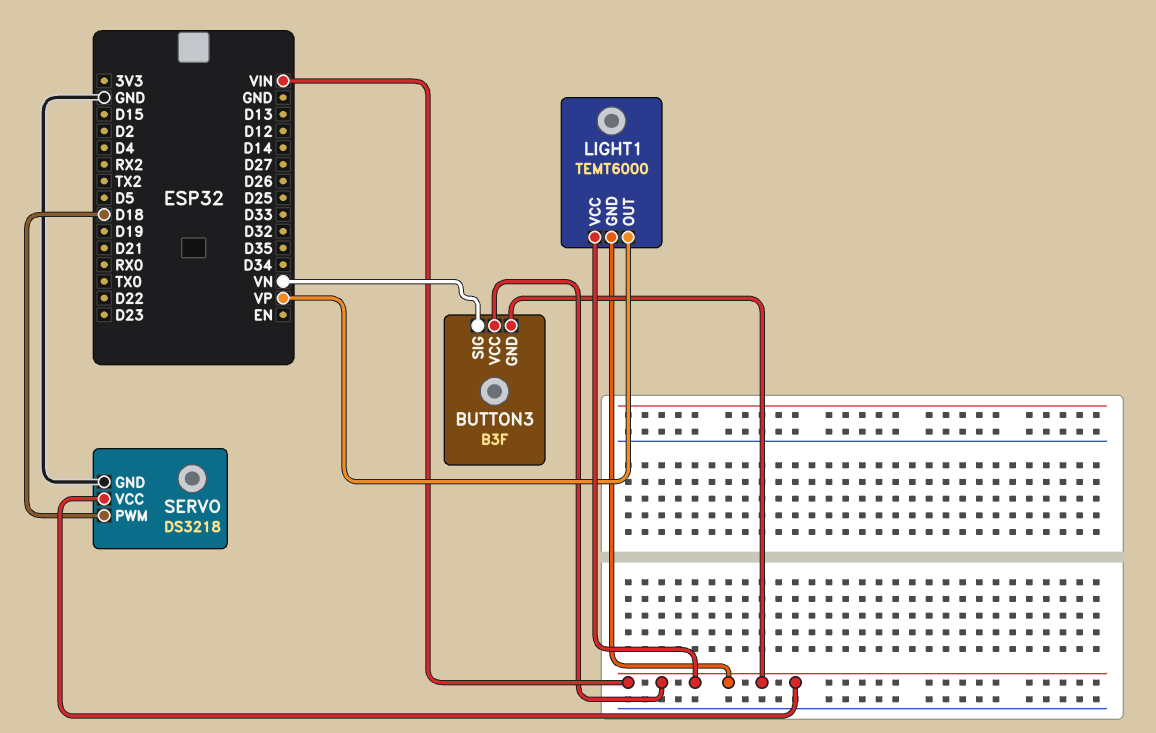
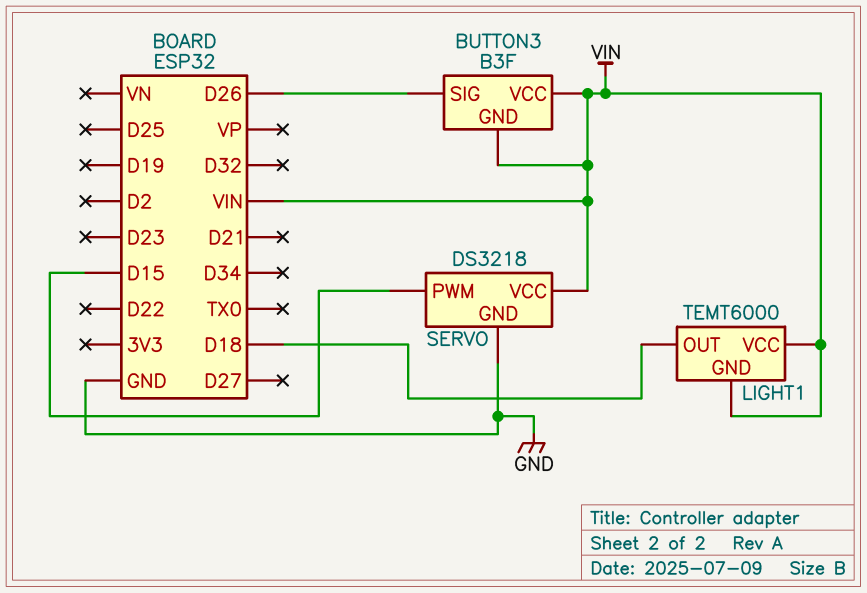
BUTTON3 pin SIG: VN -> D26
LIGHT1 pin OUT: VP -> D18
SERVO pin PWM: D18 -> D15

